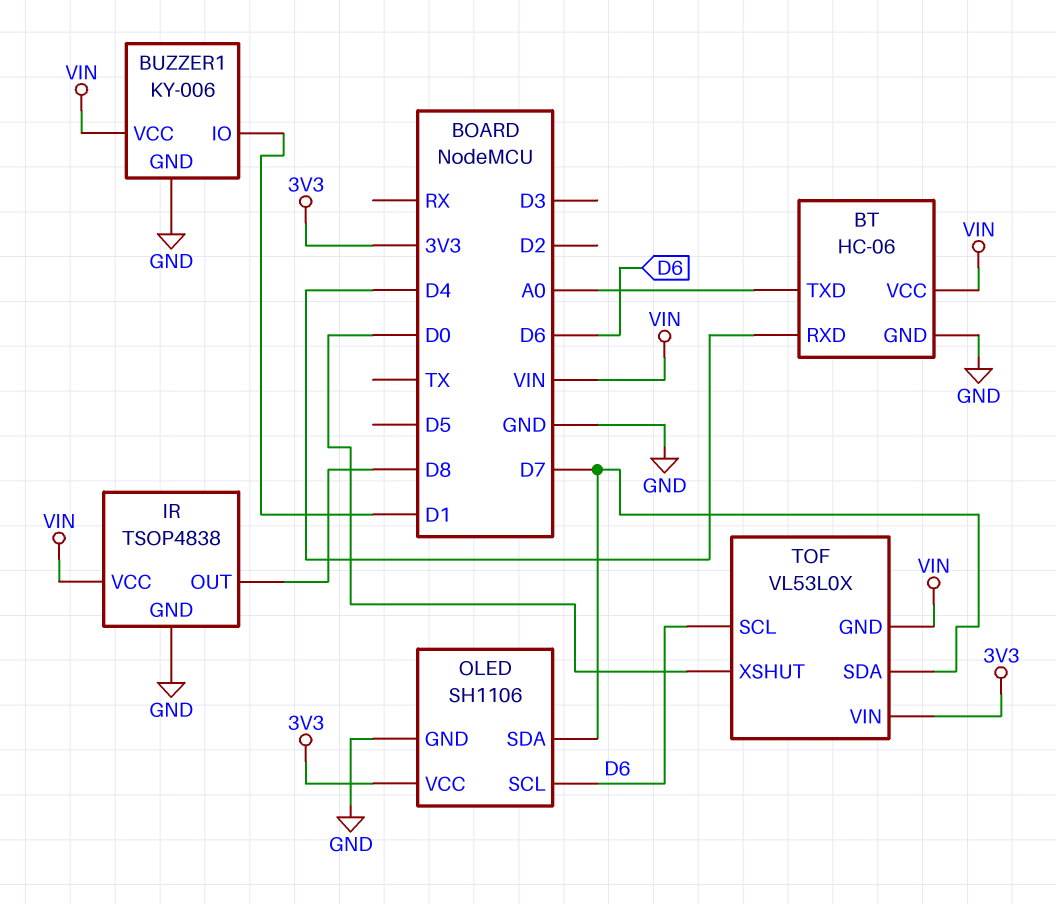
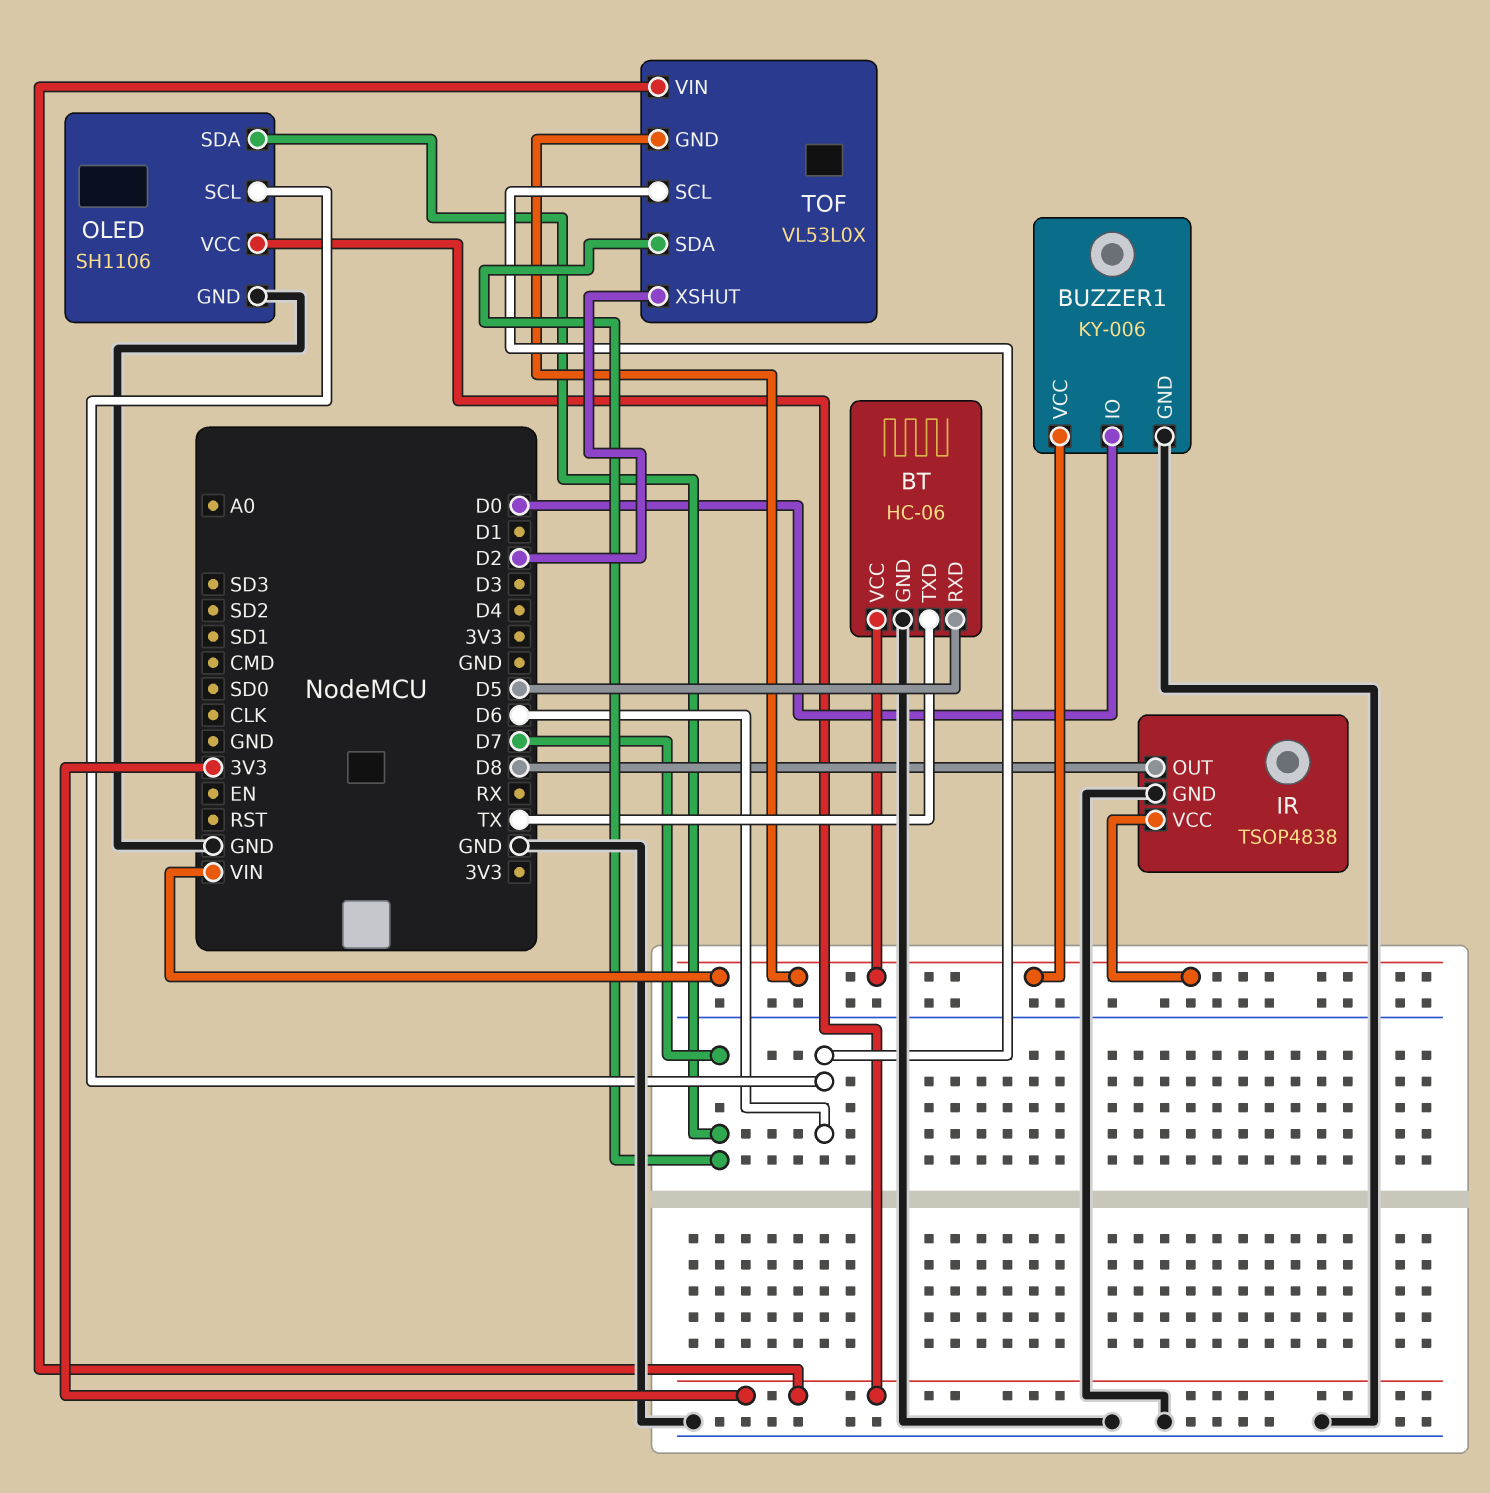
BT pin RXD: D4 -> D5
BT pin TXD: A0 -> TX
BUZZER1 pin IO: D1 -> D0
TOF pin XSHUT: D0 -> D2

